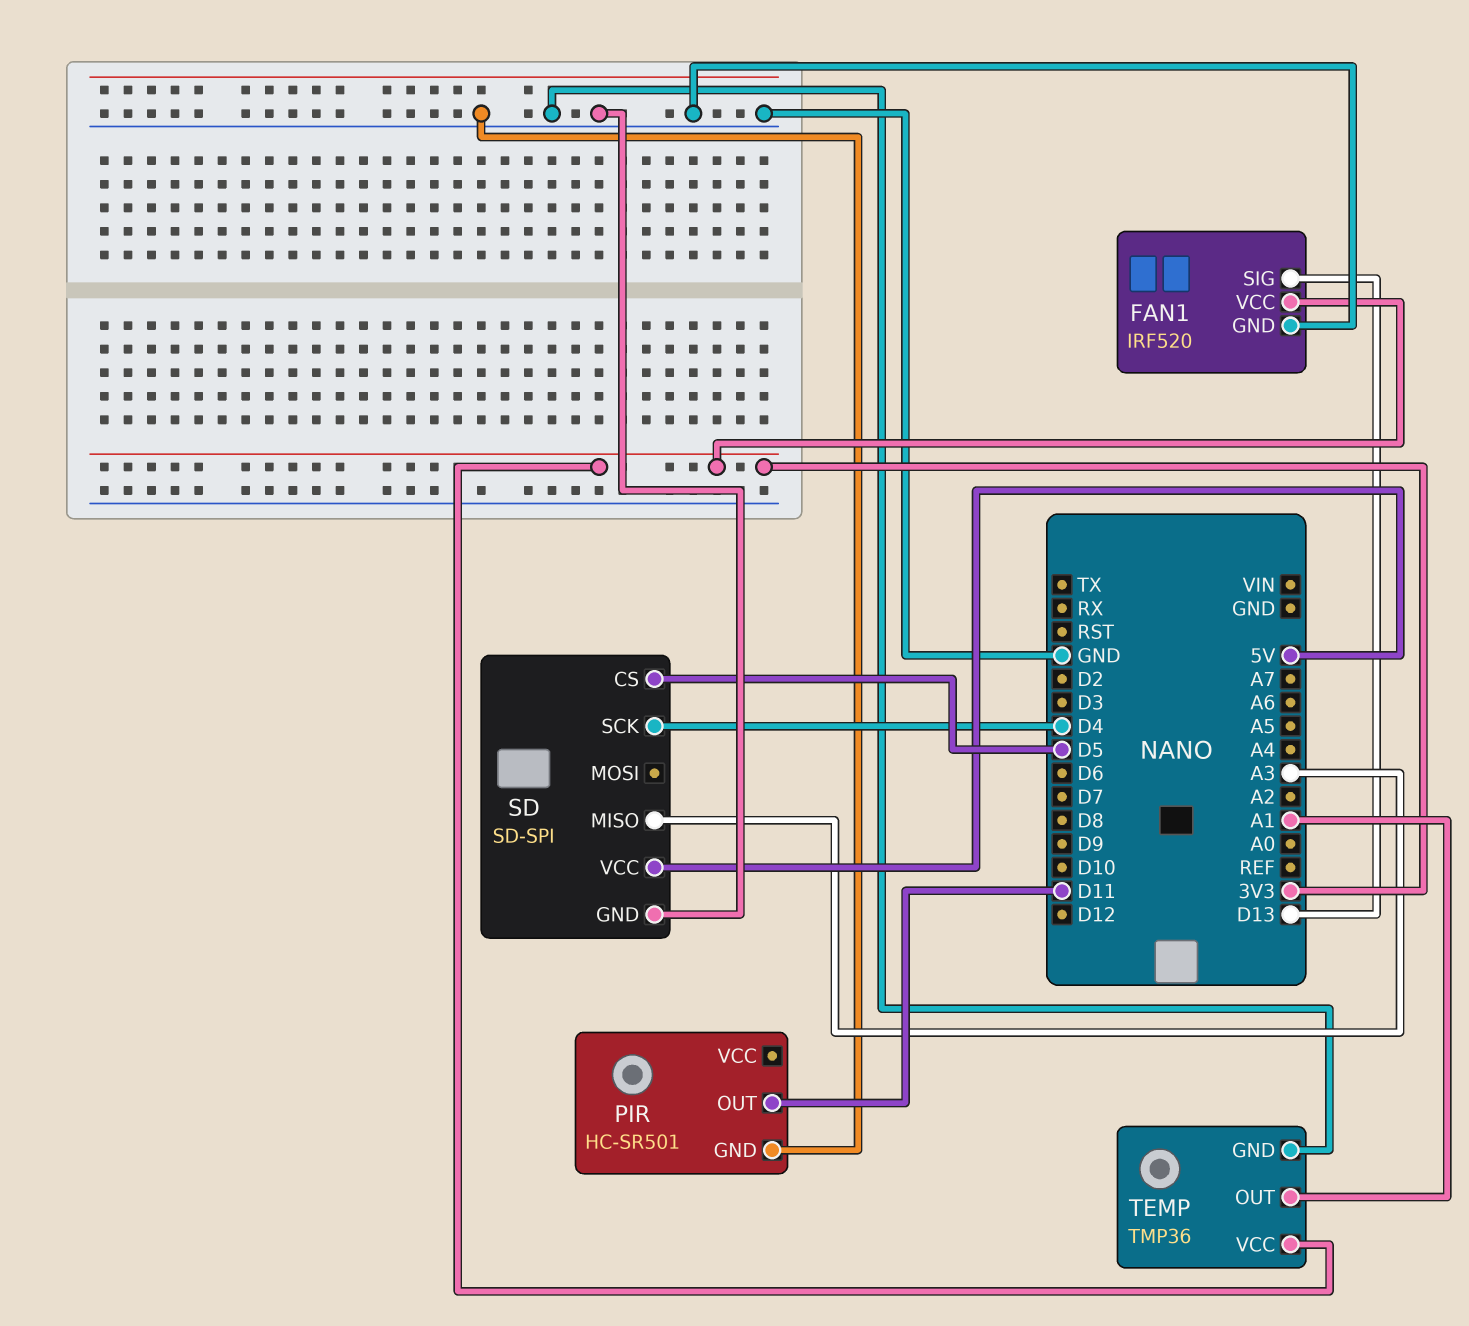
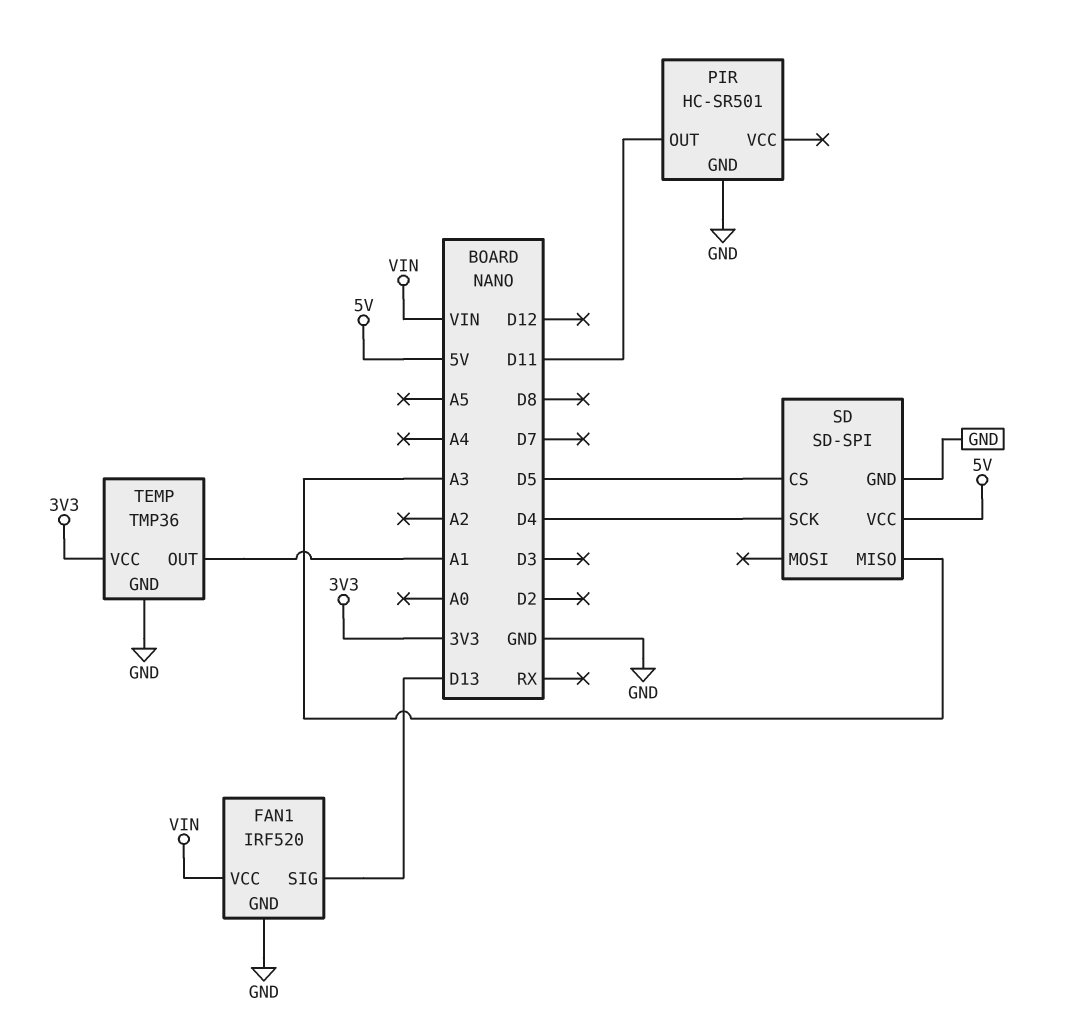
FAN1 pin VCC: 3V3 -> VIN

